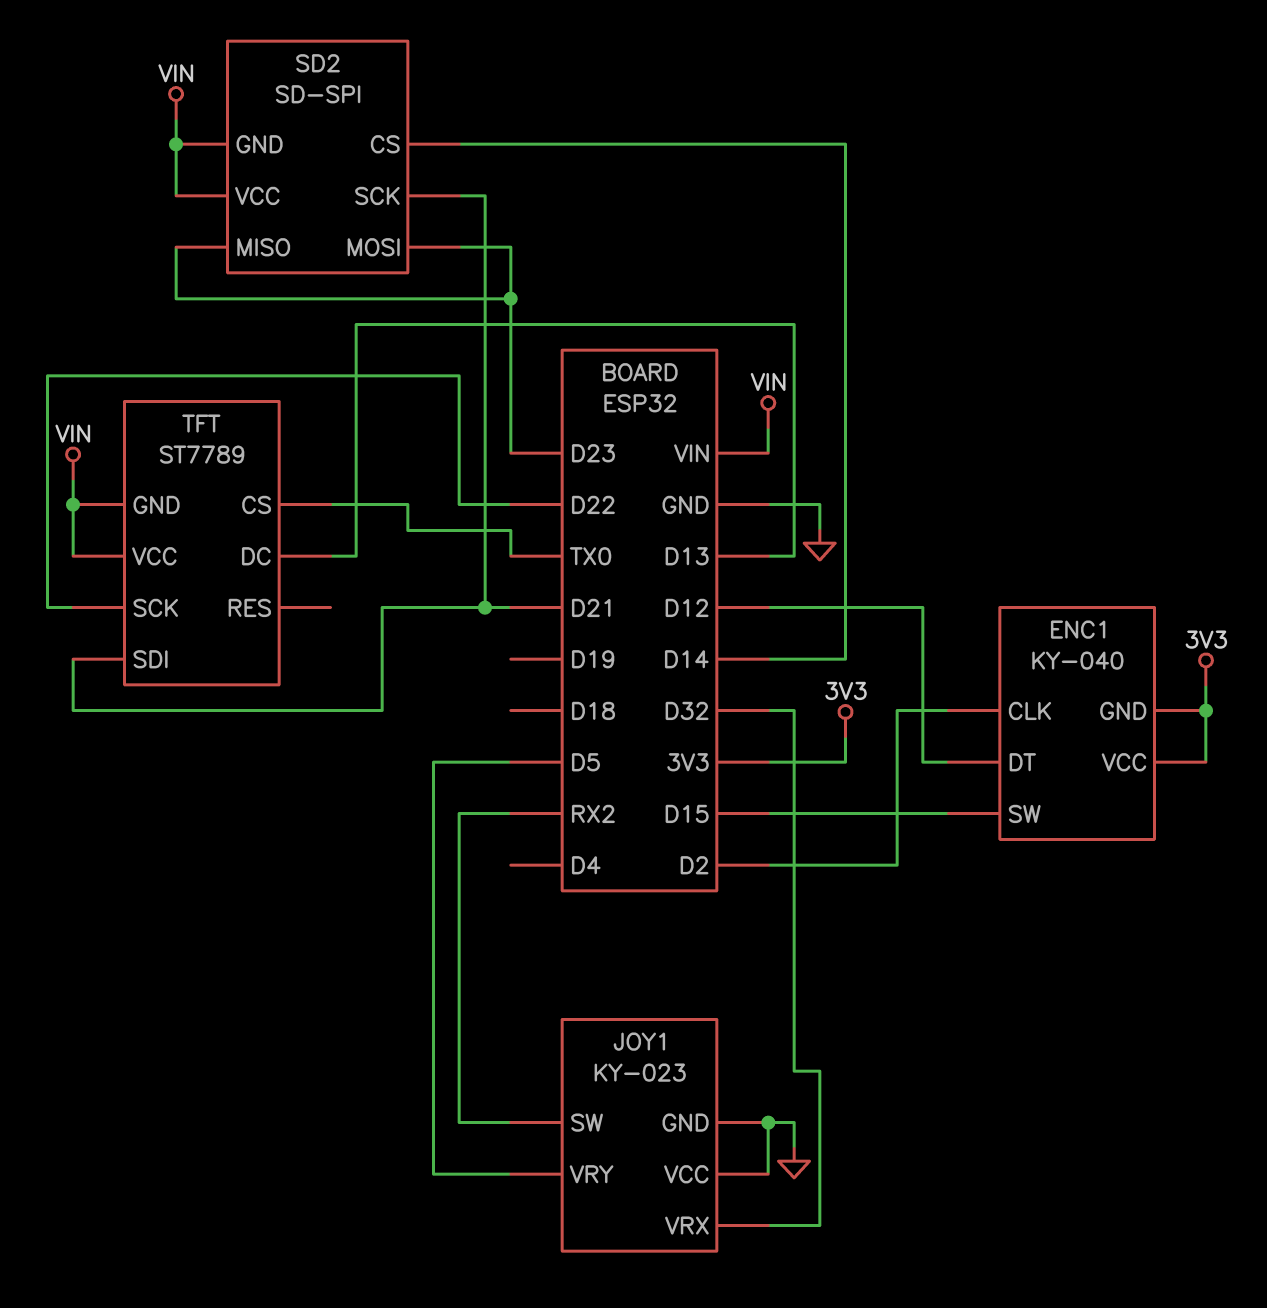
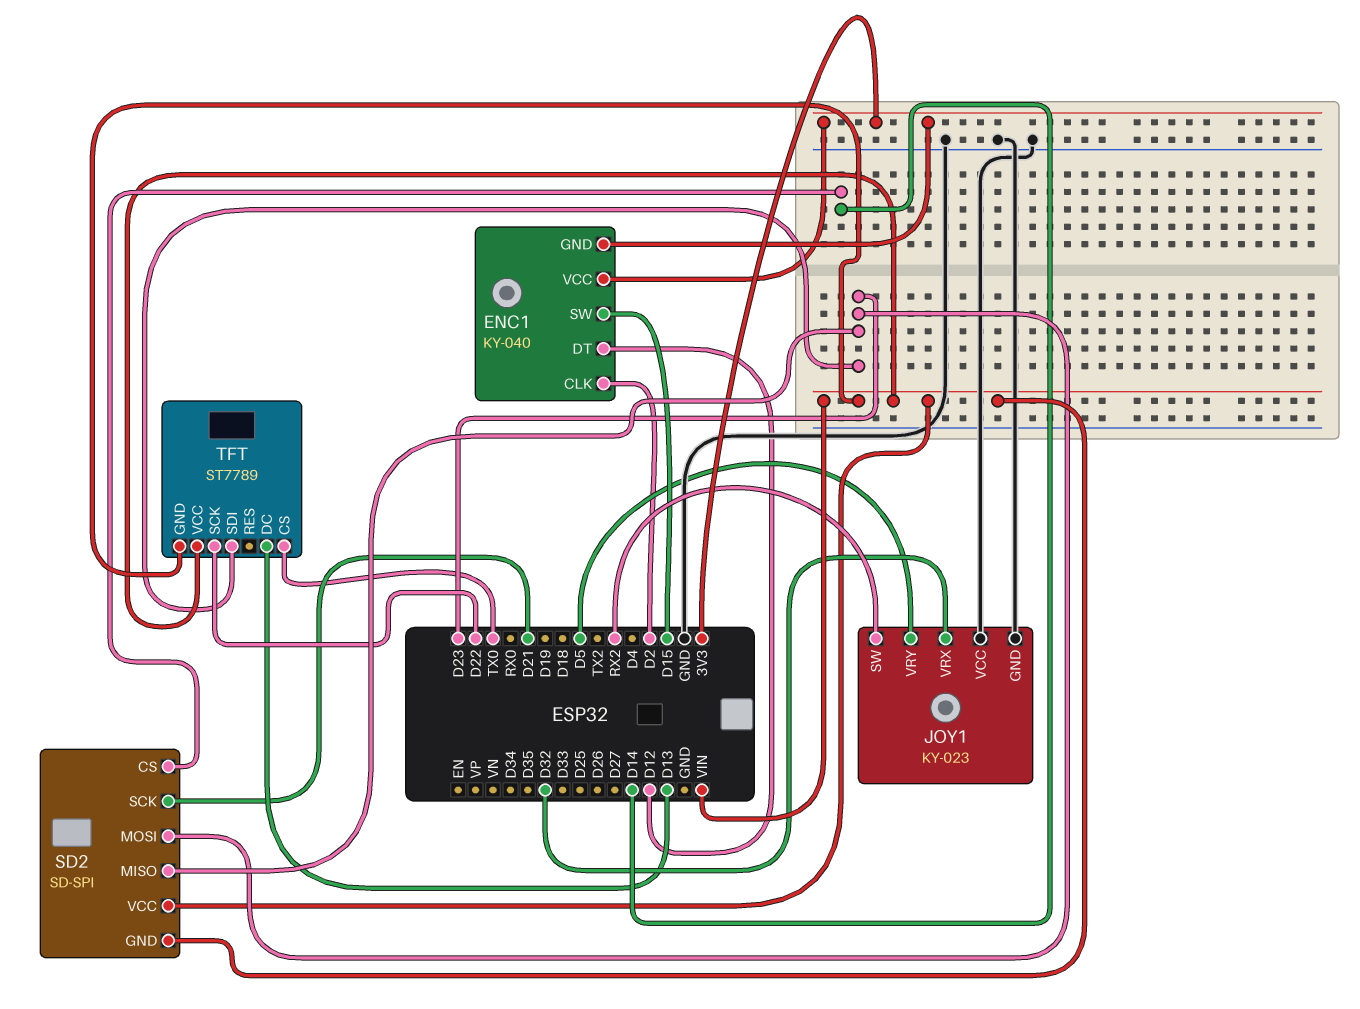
TFT pin SDI: D21 -> D23

